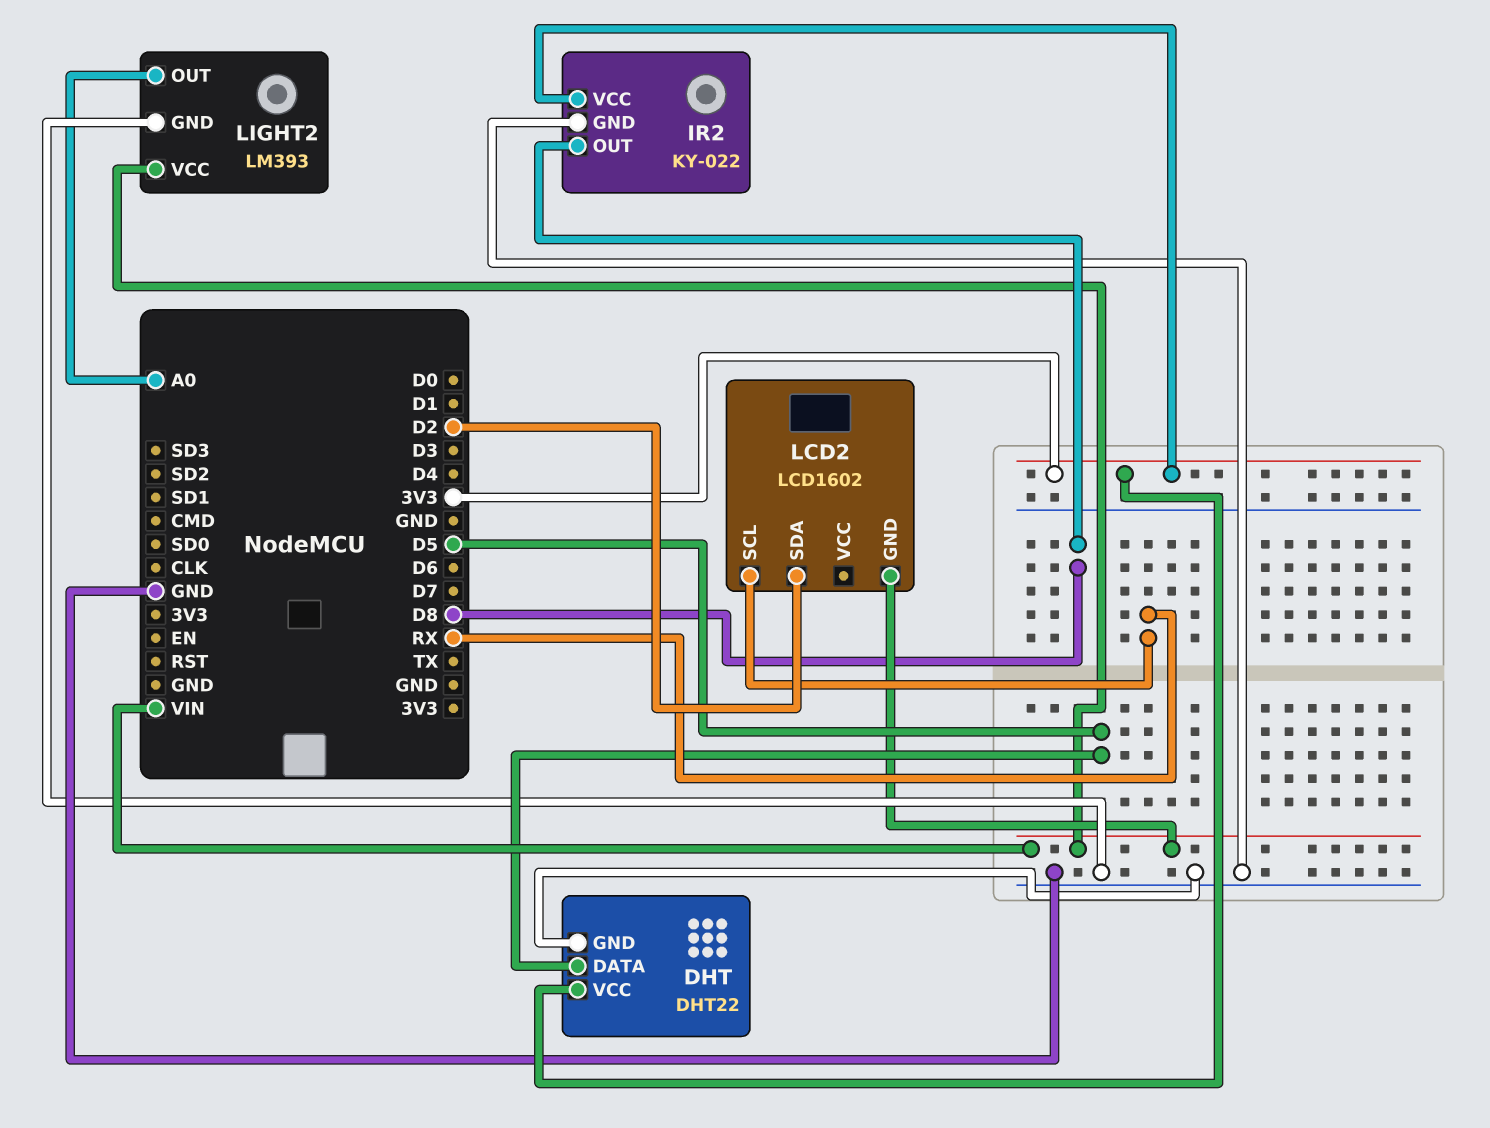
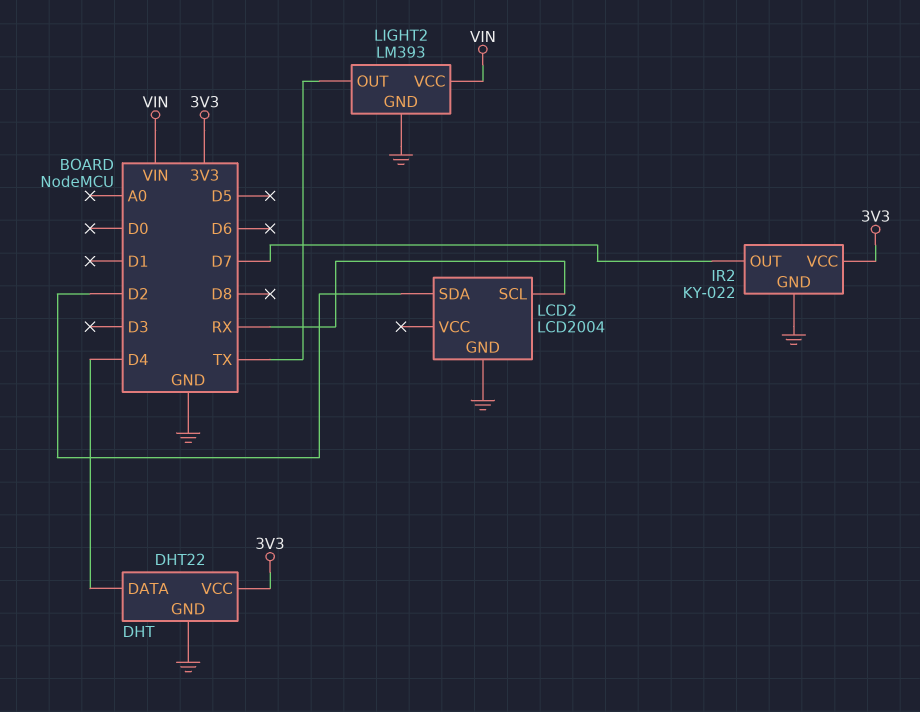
DHT pin DATA: D5 -> D4
IR2 pin OUT: D8 -> D7
LCD2: LCD1602 -> LCD2004
LCD2 pin GND: VIN -> GND
LIGHT2 pin OUT: A0 -> TX

